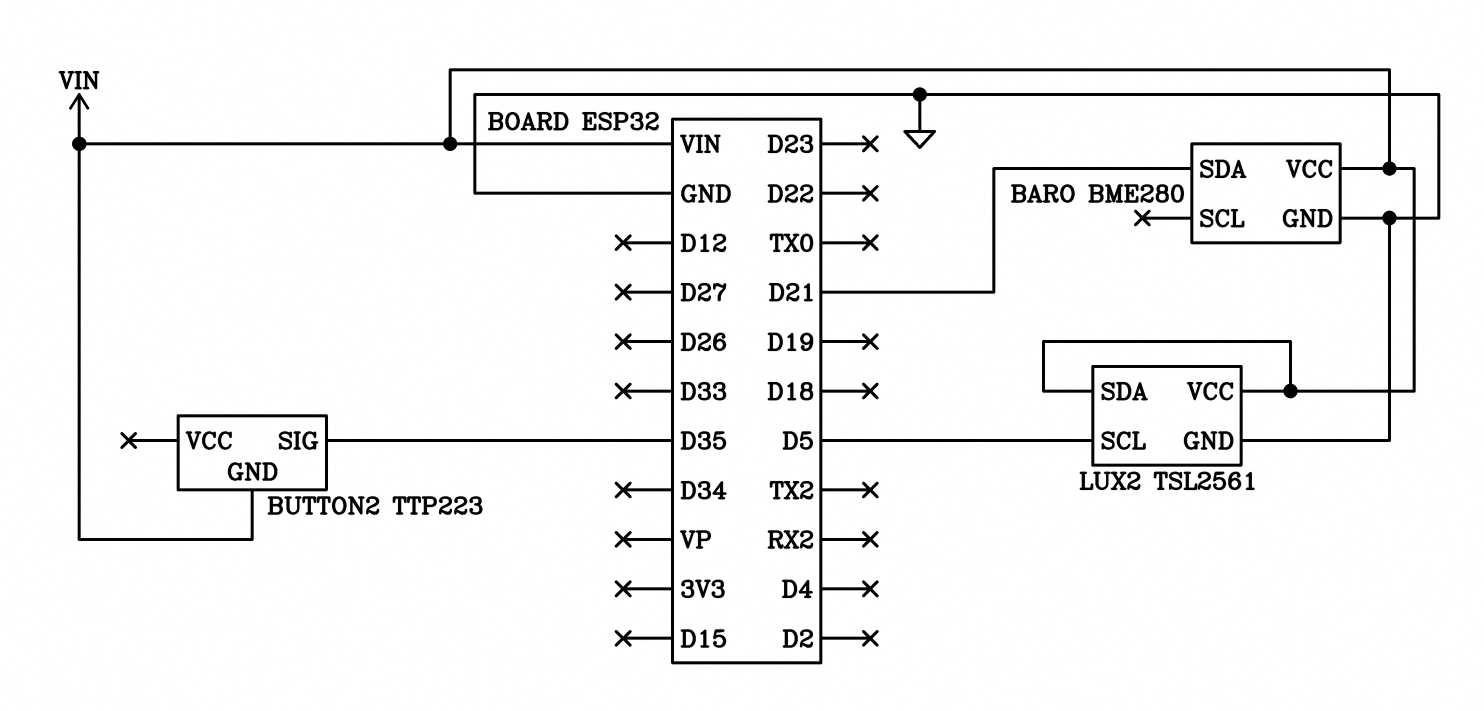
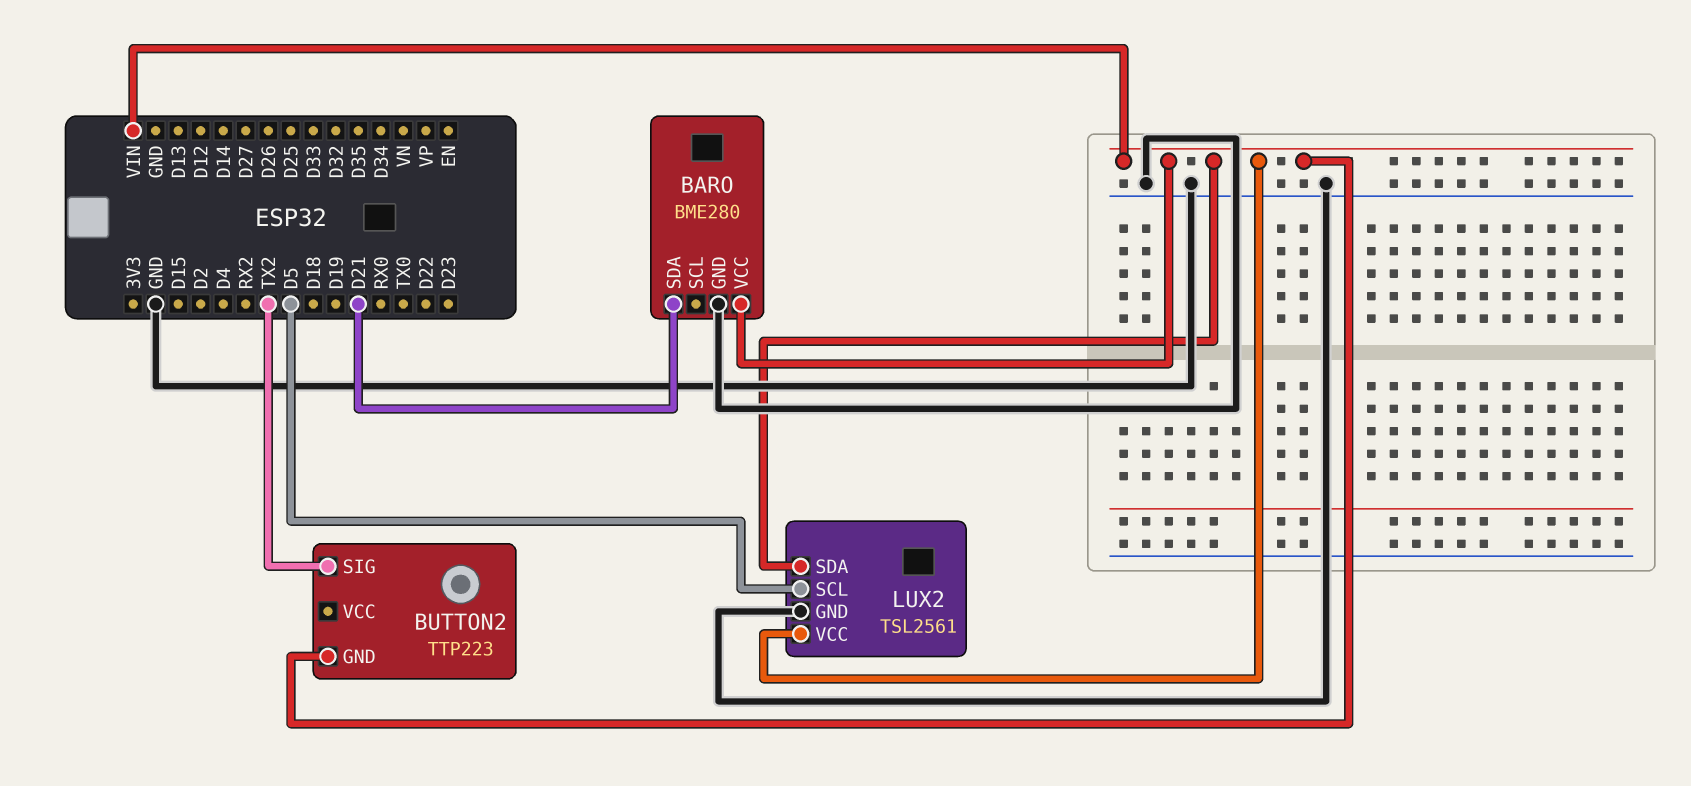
BUTTON2 pin SIG: D35 -> TX2

